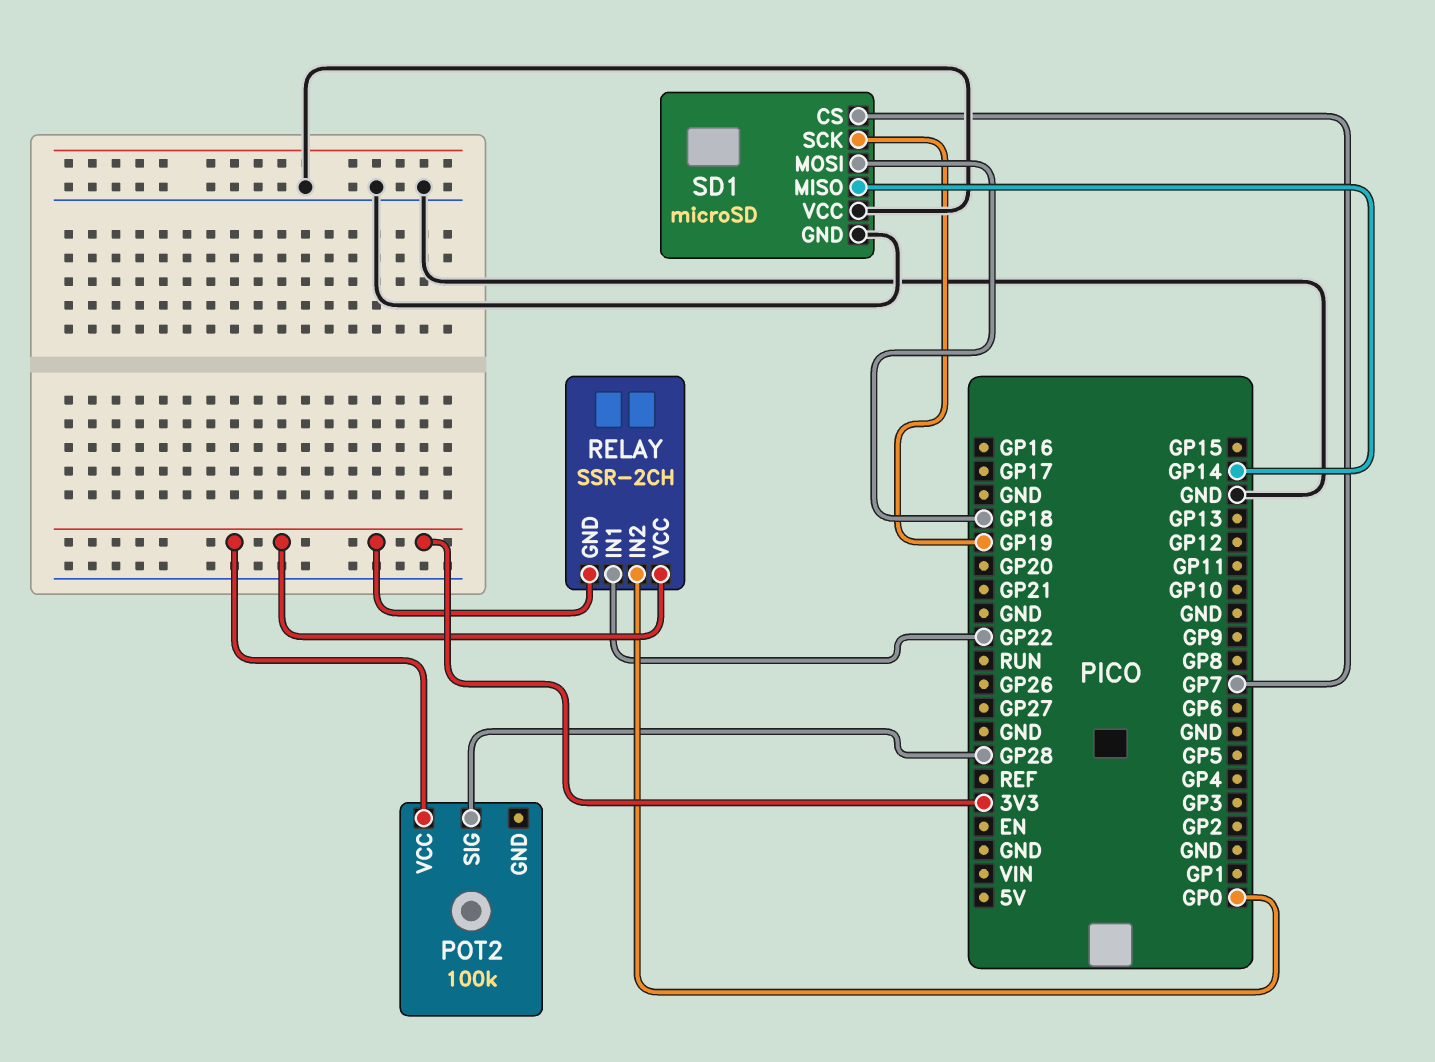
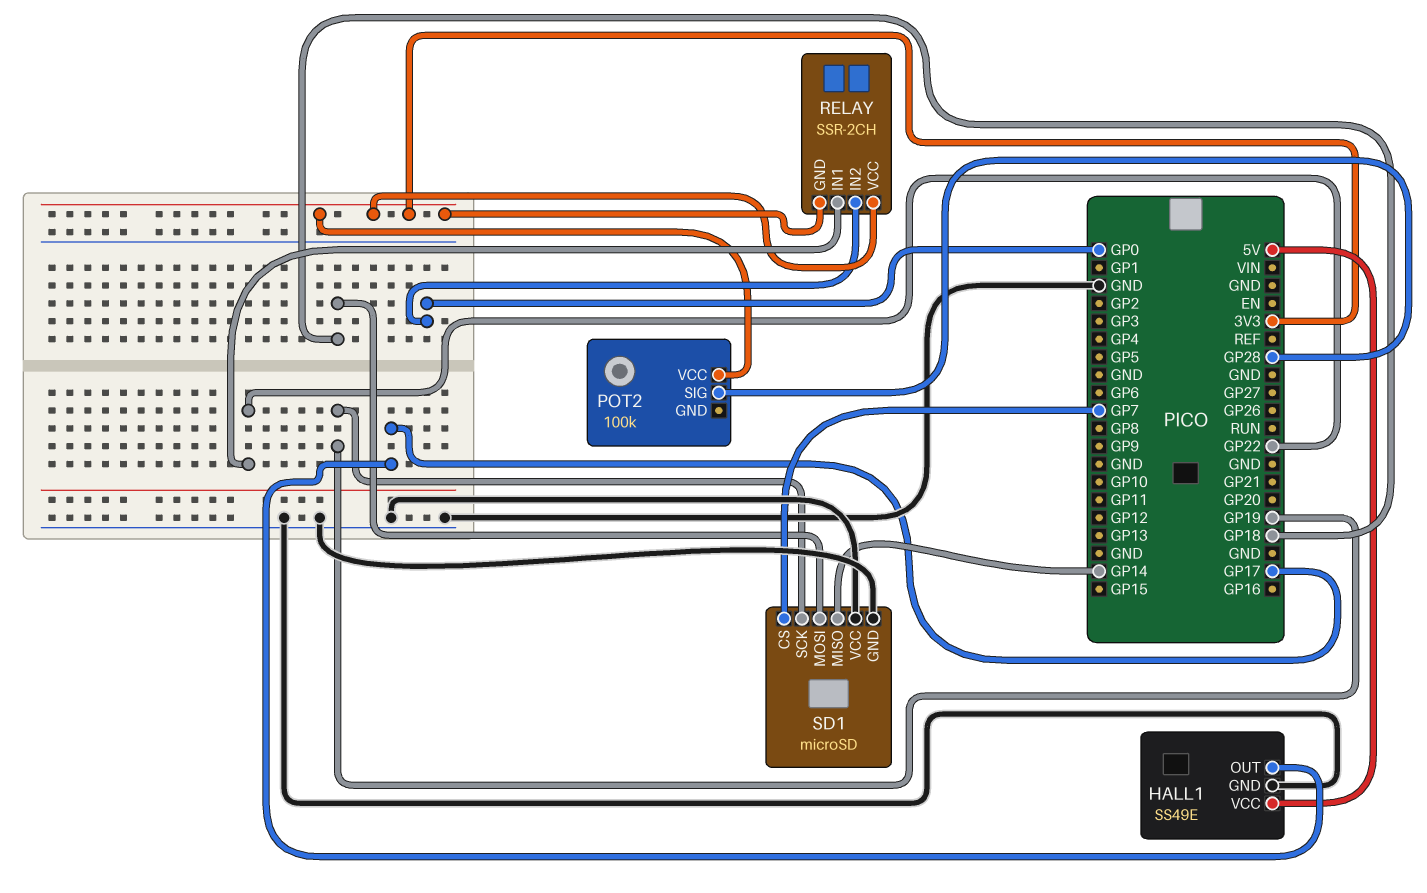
HALL1: none -> SS49E
HALL1 pin GND: none -> GND
HALL1 pin OUT: none -> GP17
HALL1 pin VCC: none -> 5V

